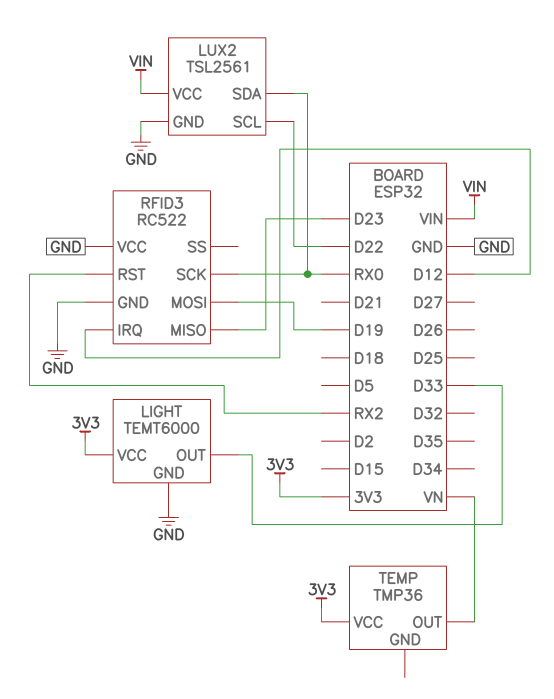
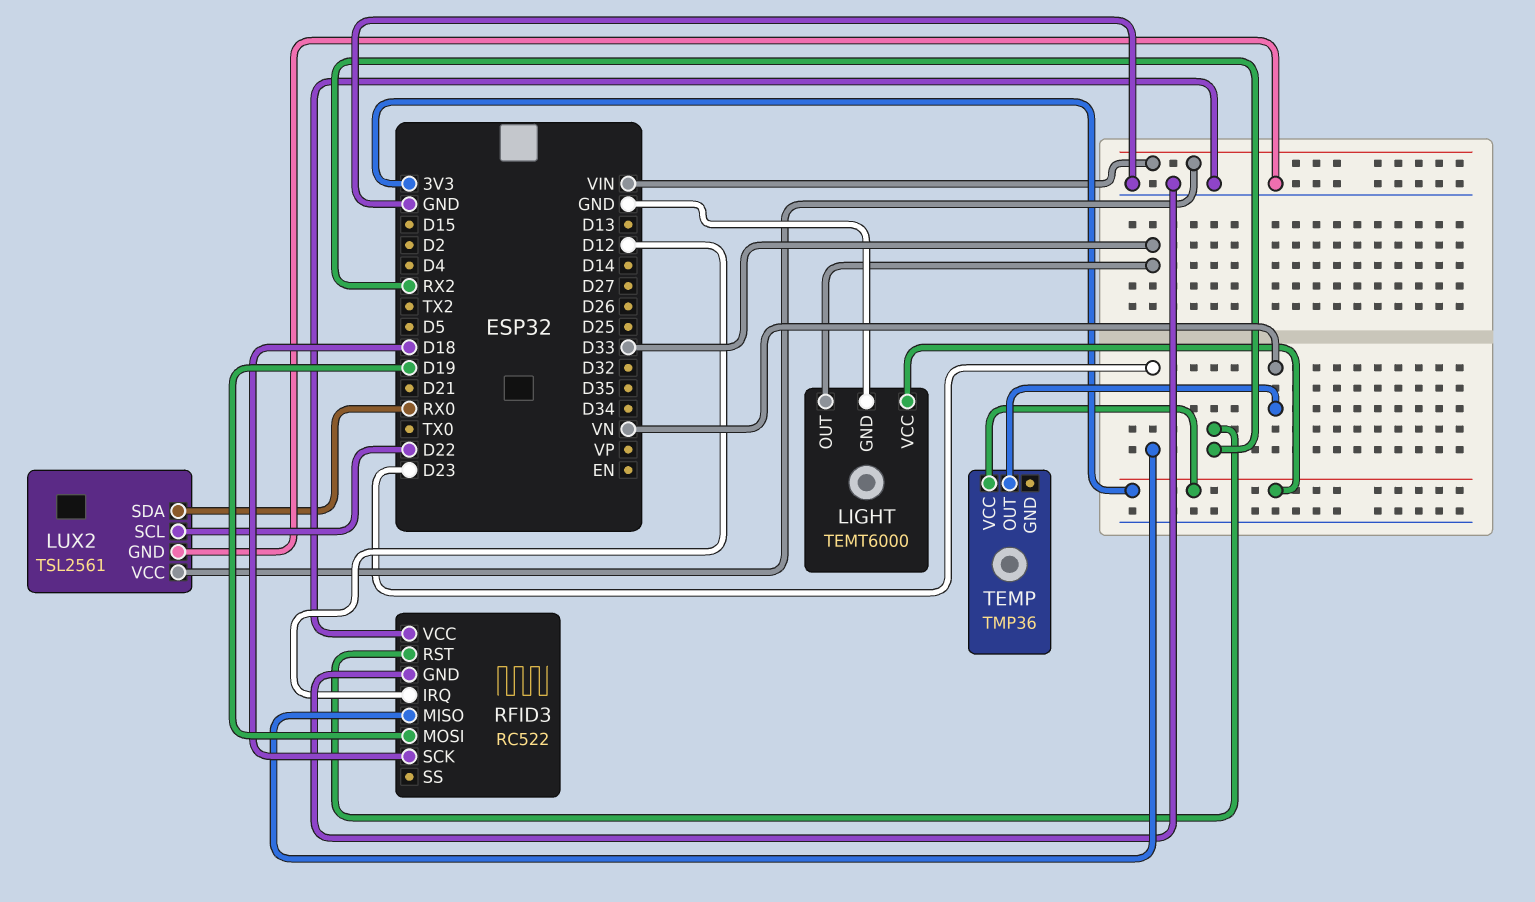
RFID3 pin SCK: RX0 -> D18

